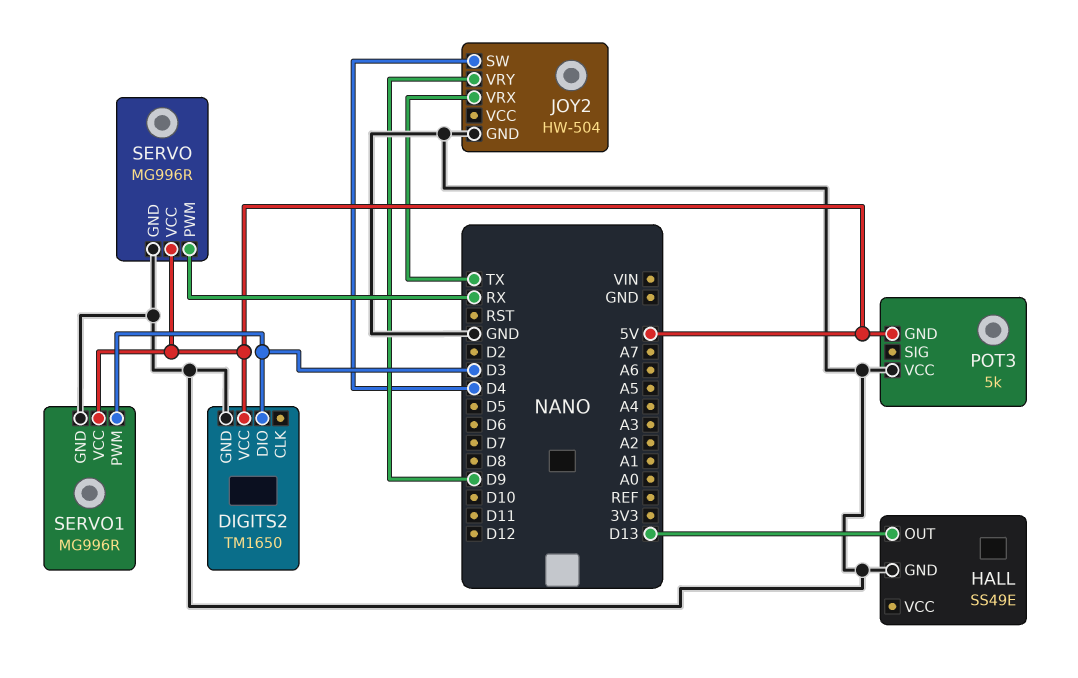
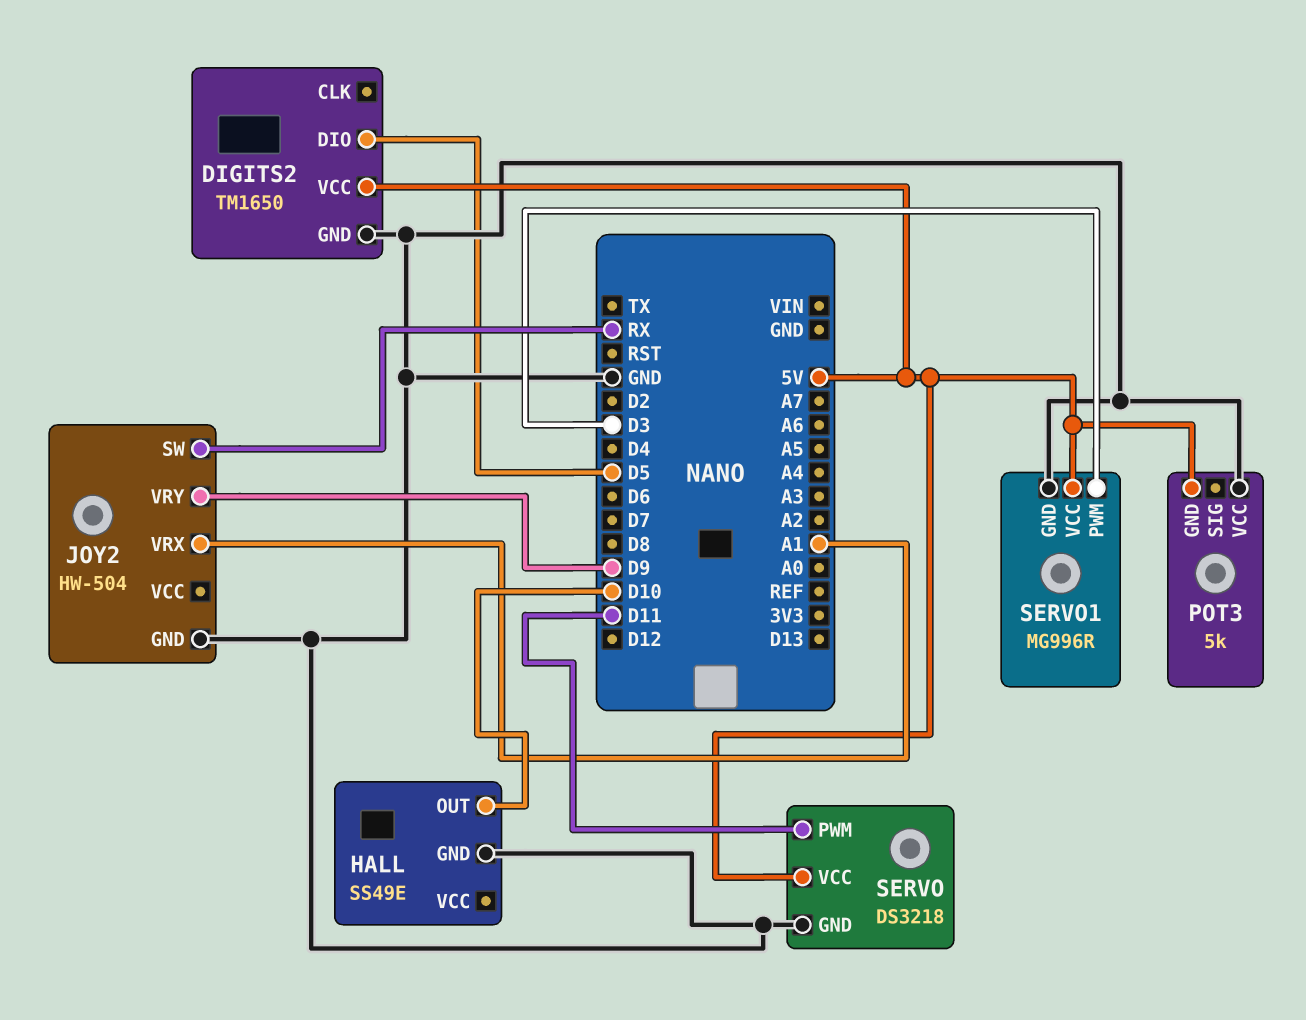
DIGITS2 pin DIO: D3 -> D5
HALL pin OUT: D13 -> D10
JOY2 pin SW: D4 -> RX
JOY2 pin VRX: TX -> A1
SERVO: MG996R -> DS3218
SERVO pin PWM: RX -> D11

